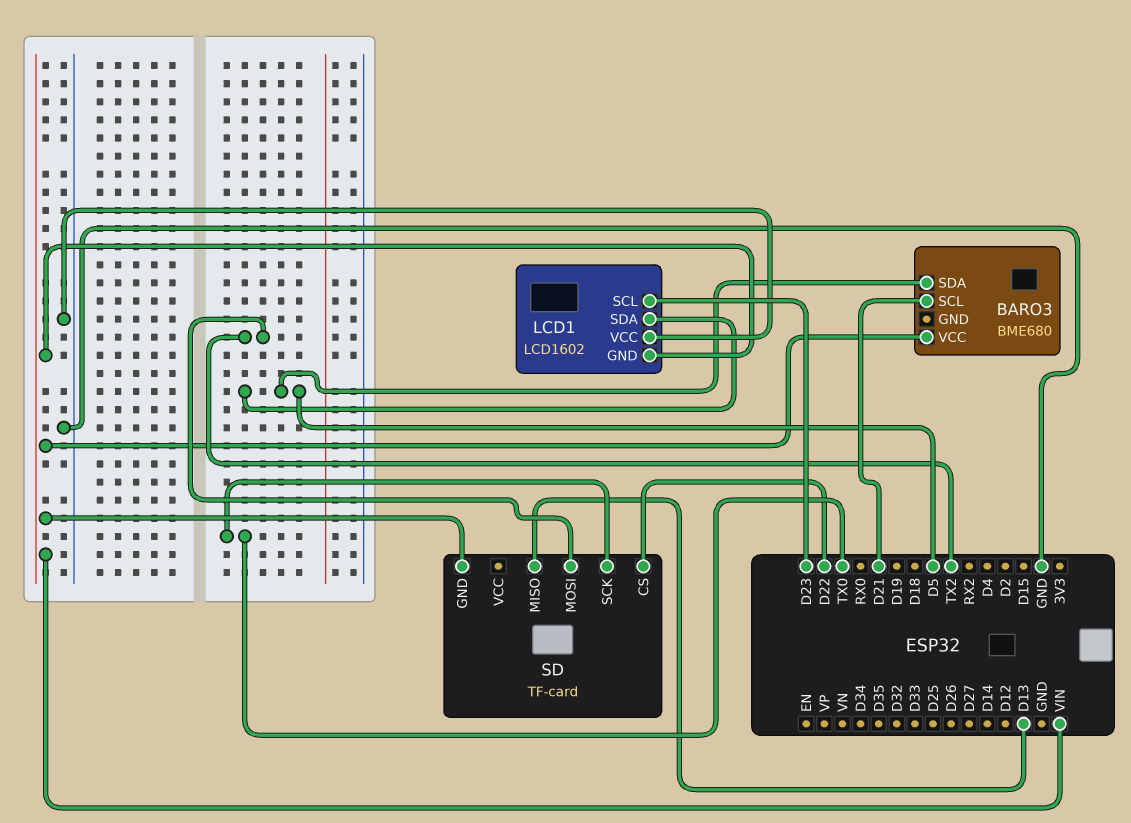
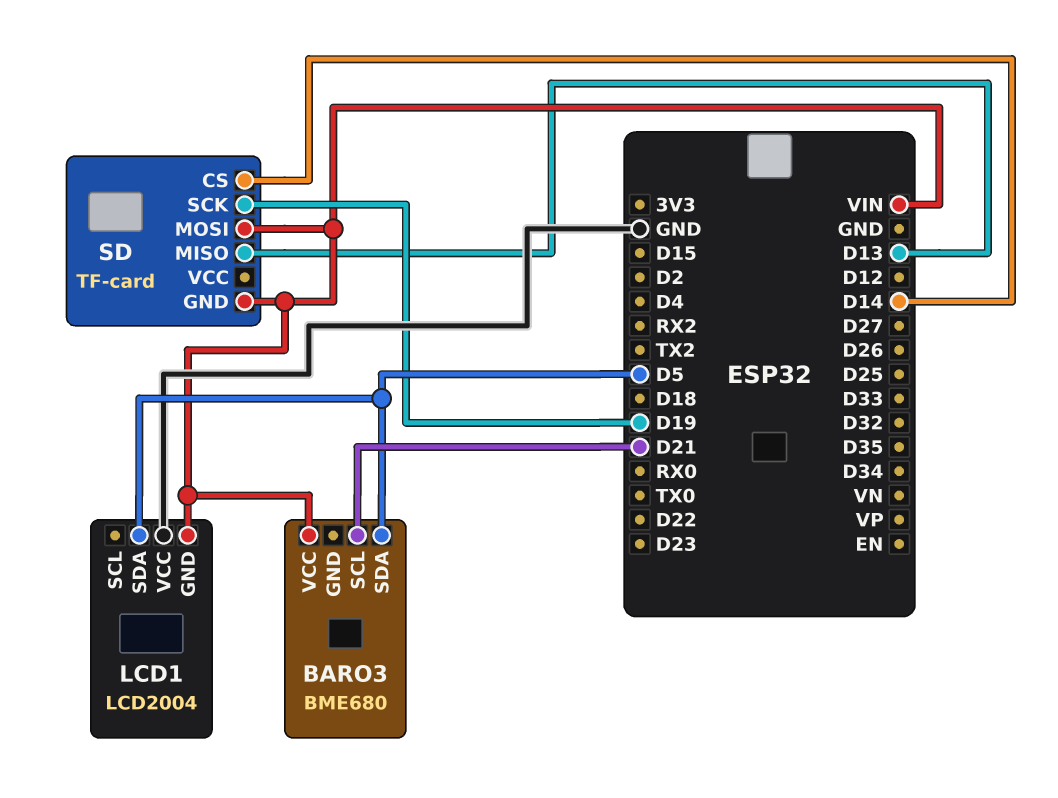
LCD1: LCD1602 -> LCD2004
LCD1 pin SCL: D23 -> none
SD pin CS: D22 -> D14
SD pin MOSI: TX2 -> VIN
SD pin SCK: TX0 -> D19

